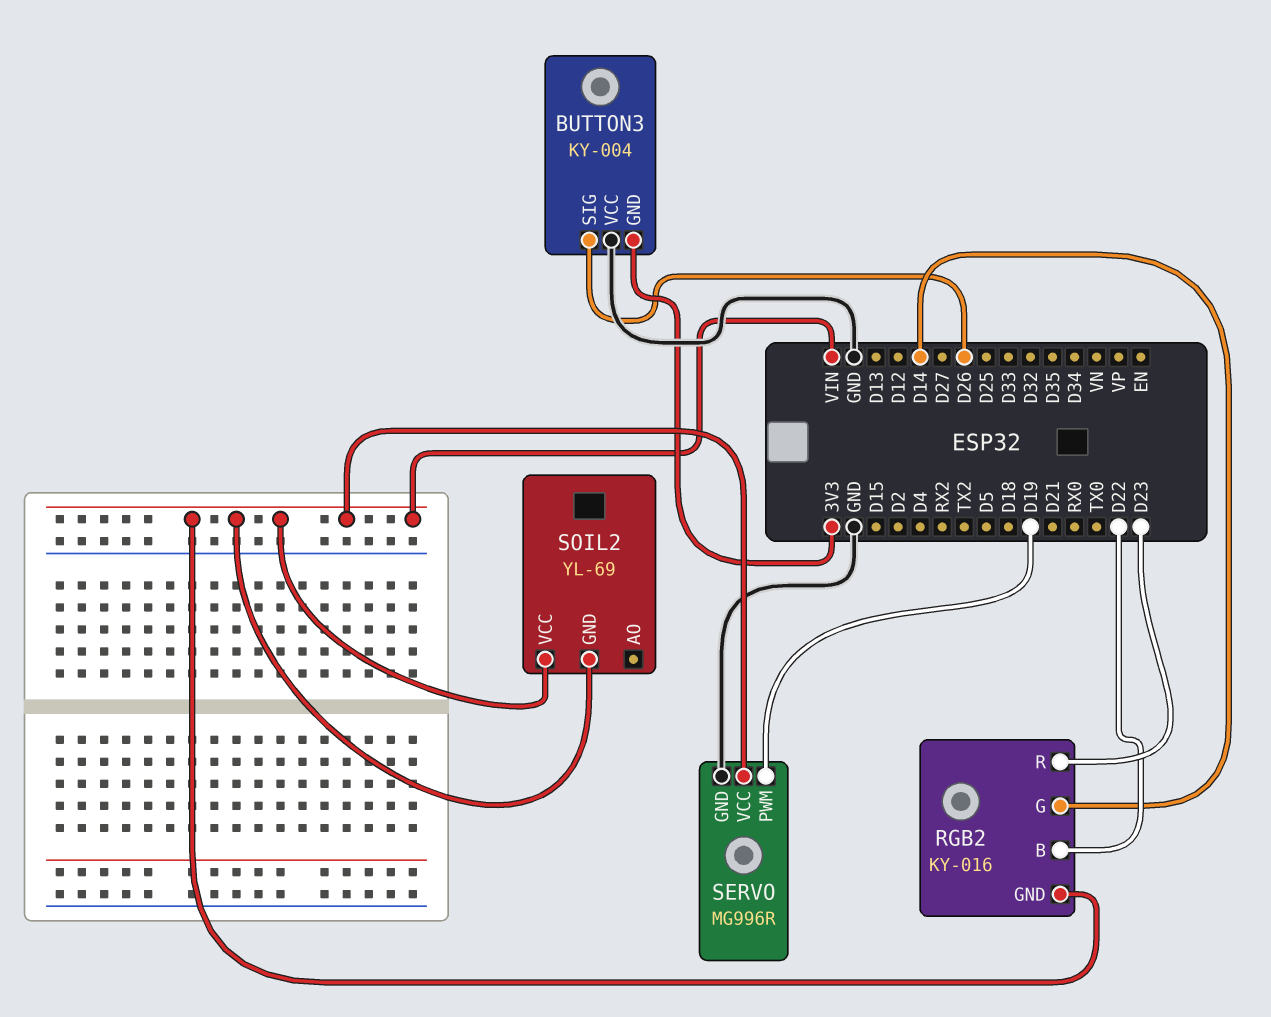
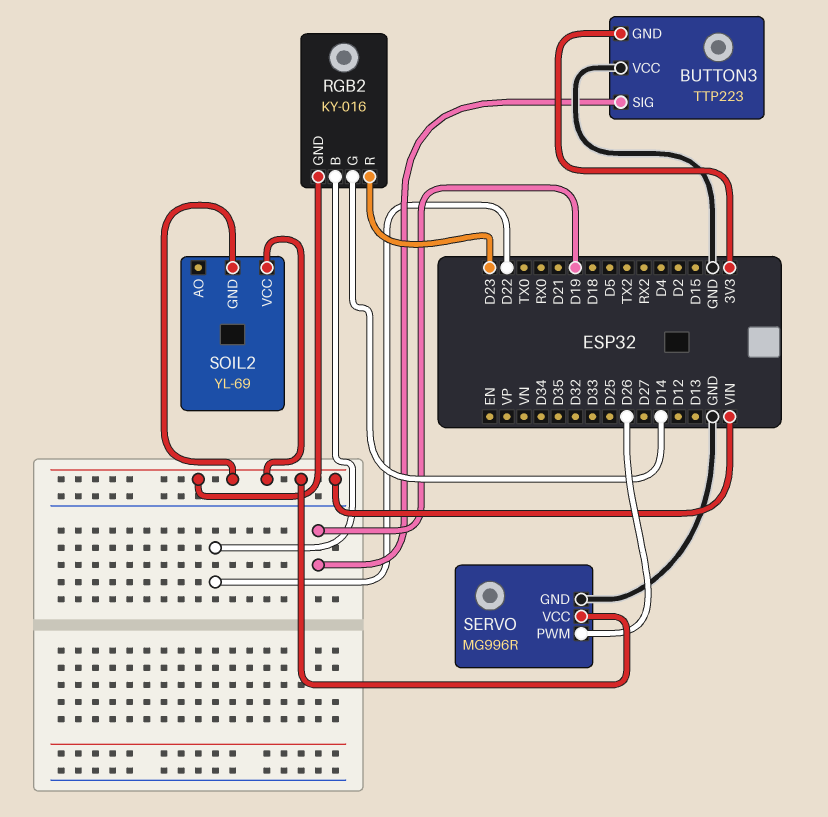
BUTTON3: KY-004 -> TTP223
BUTTON3 pin SIG: D26 -> D19
SERVO pin PWM: D19 -> D26

